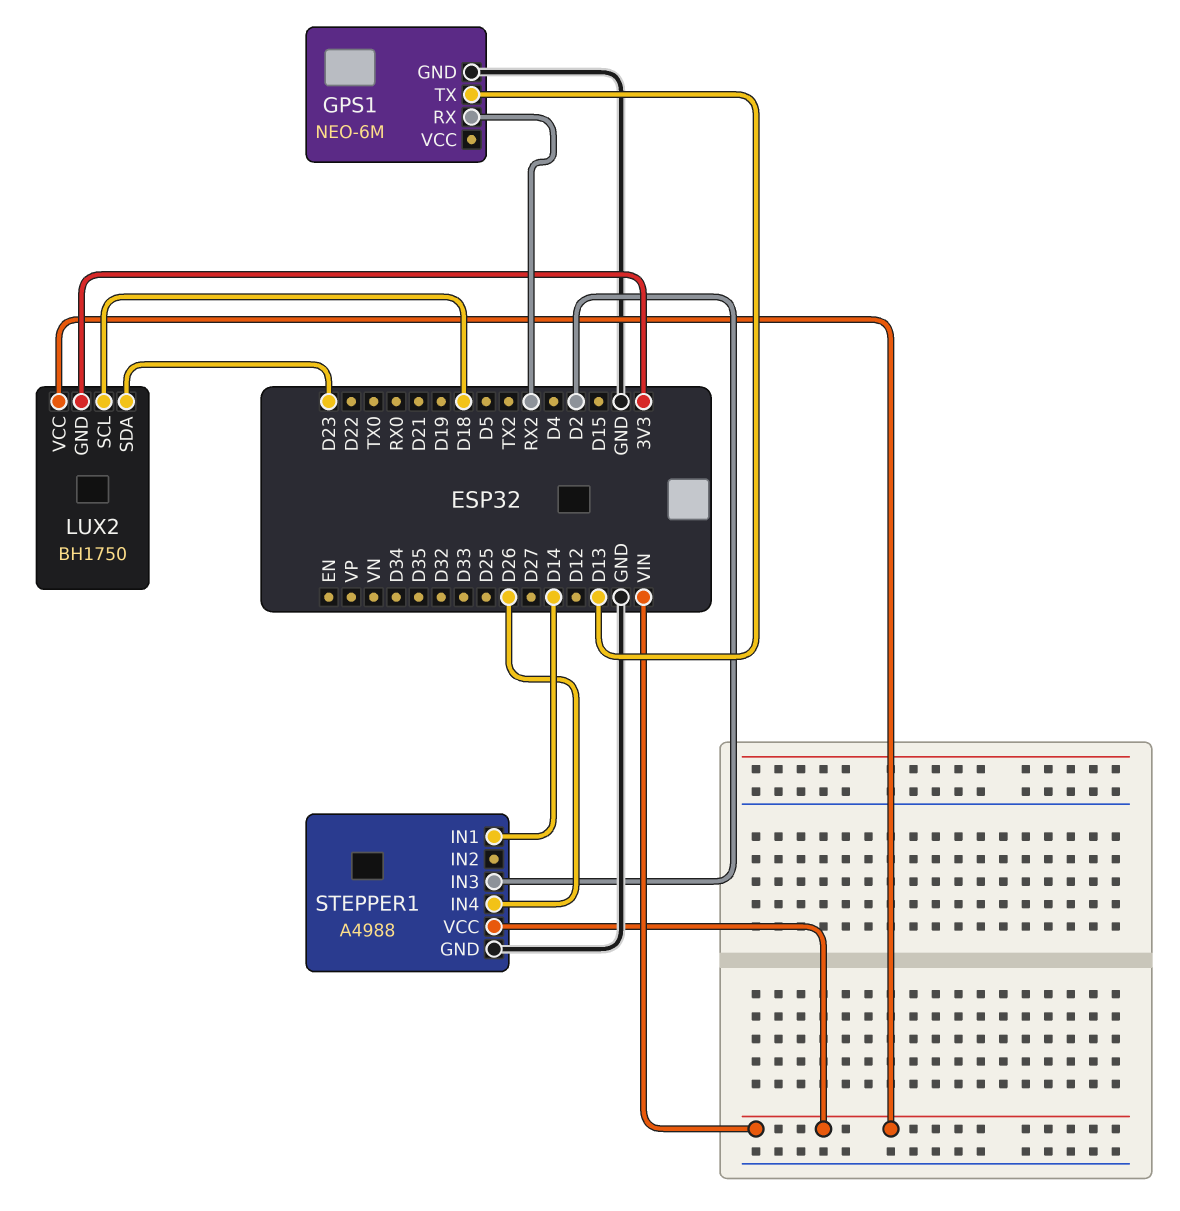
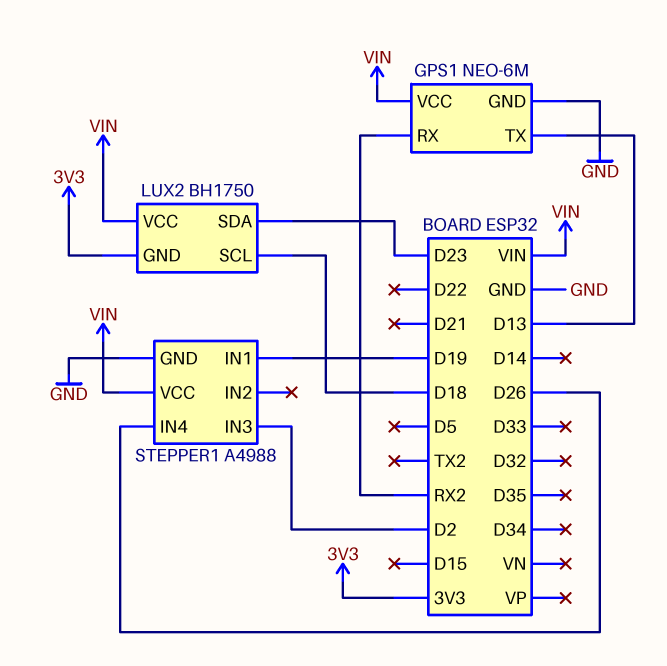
GPS1 pin VCC: none -> VIN
STEPPER1 pin IN1: D14 -> D19

